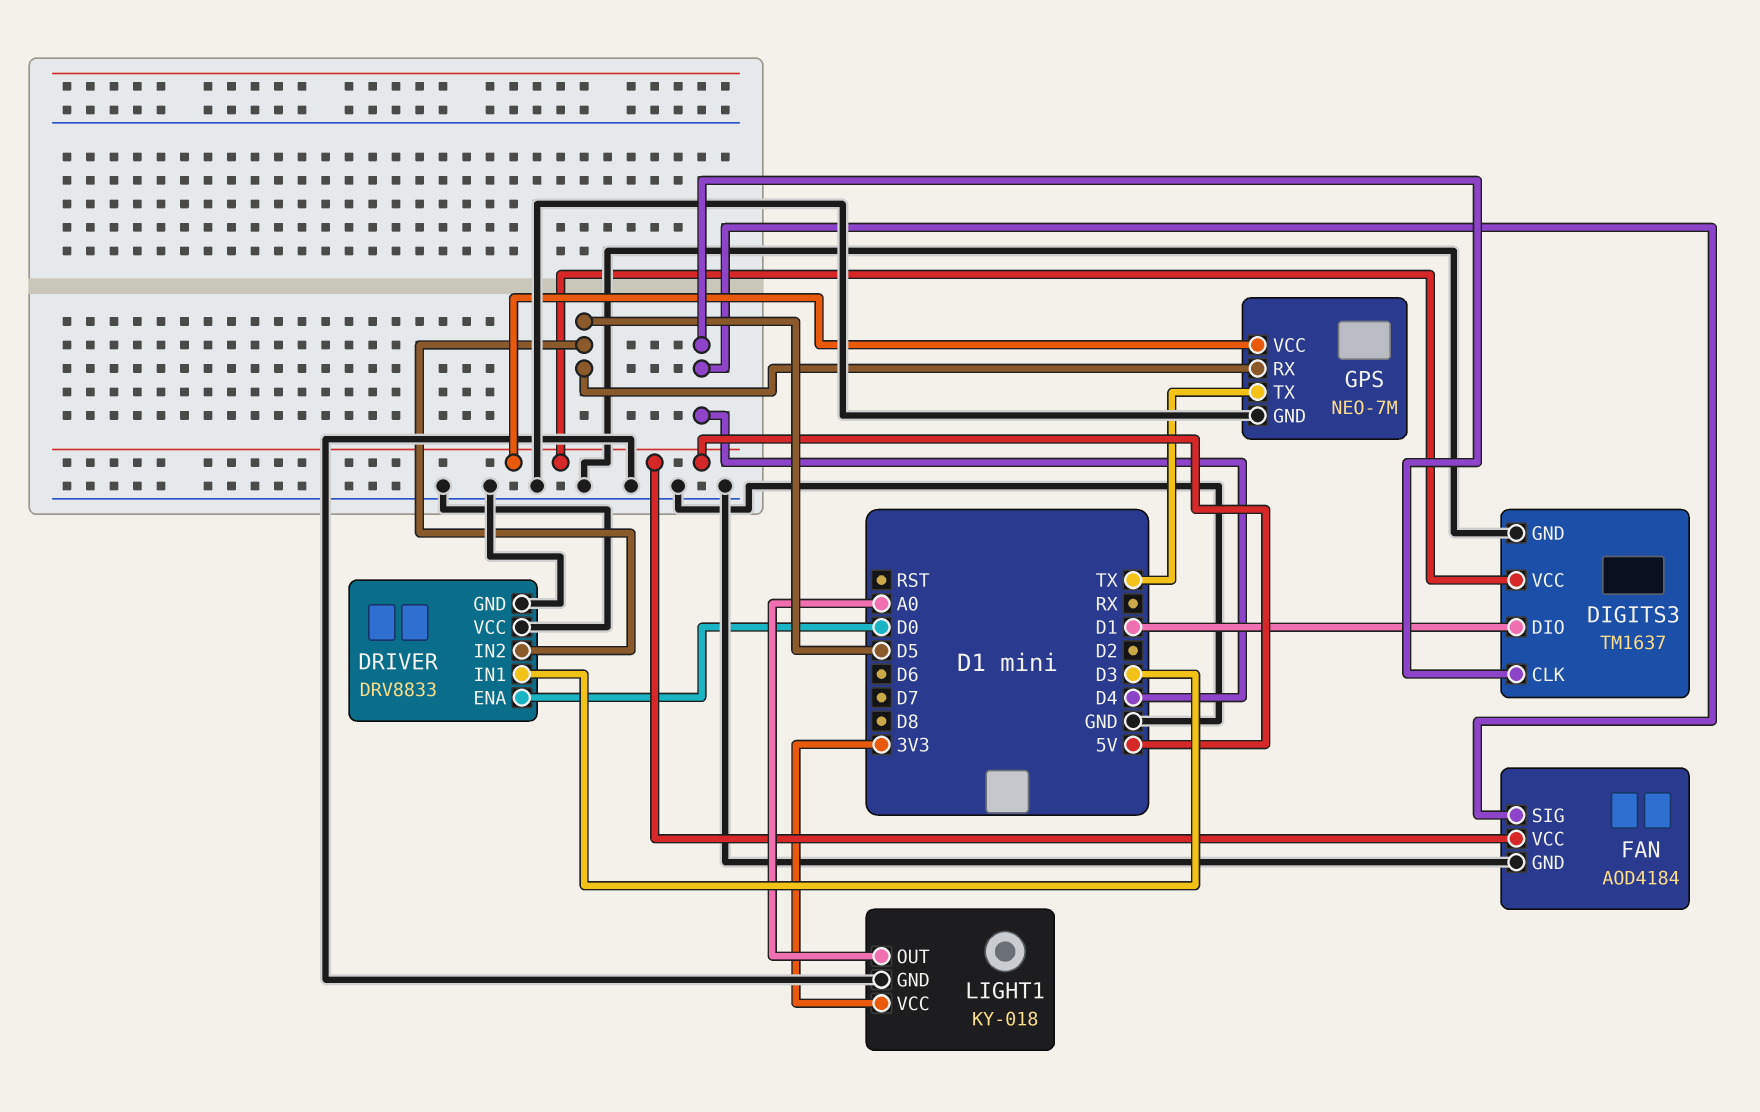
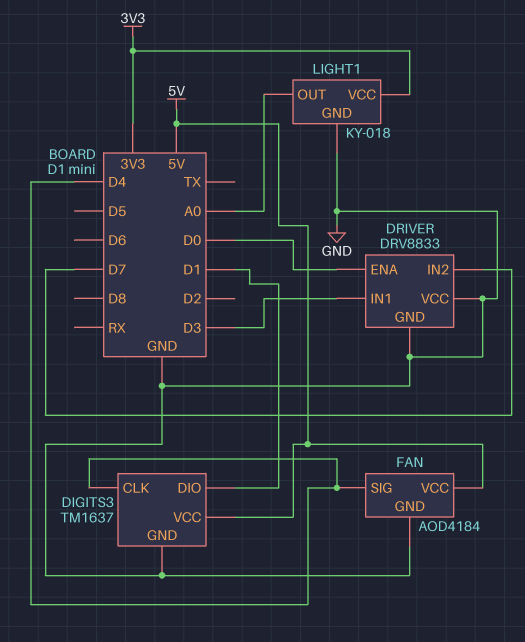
DRIVER pin IN2: D5 -> D7
GPS: NEO-7M -> none
GPS pin GND: GND -> none
GPS pin RX: D5 -> none
GPS pin TX: TX -> none
GPS pin VCC: 5V -> none

